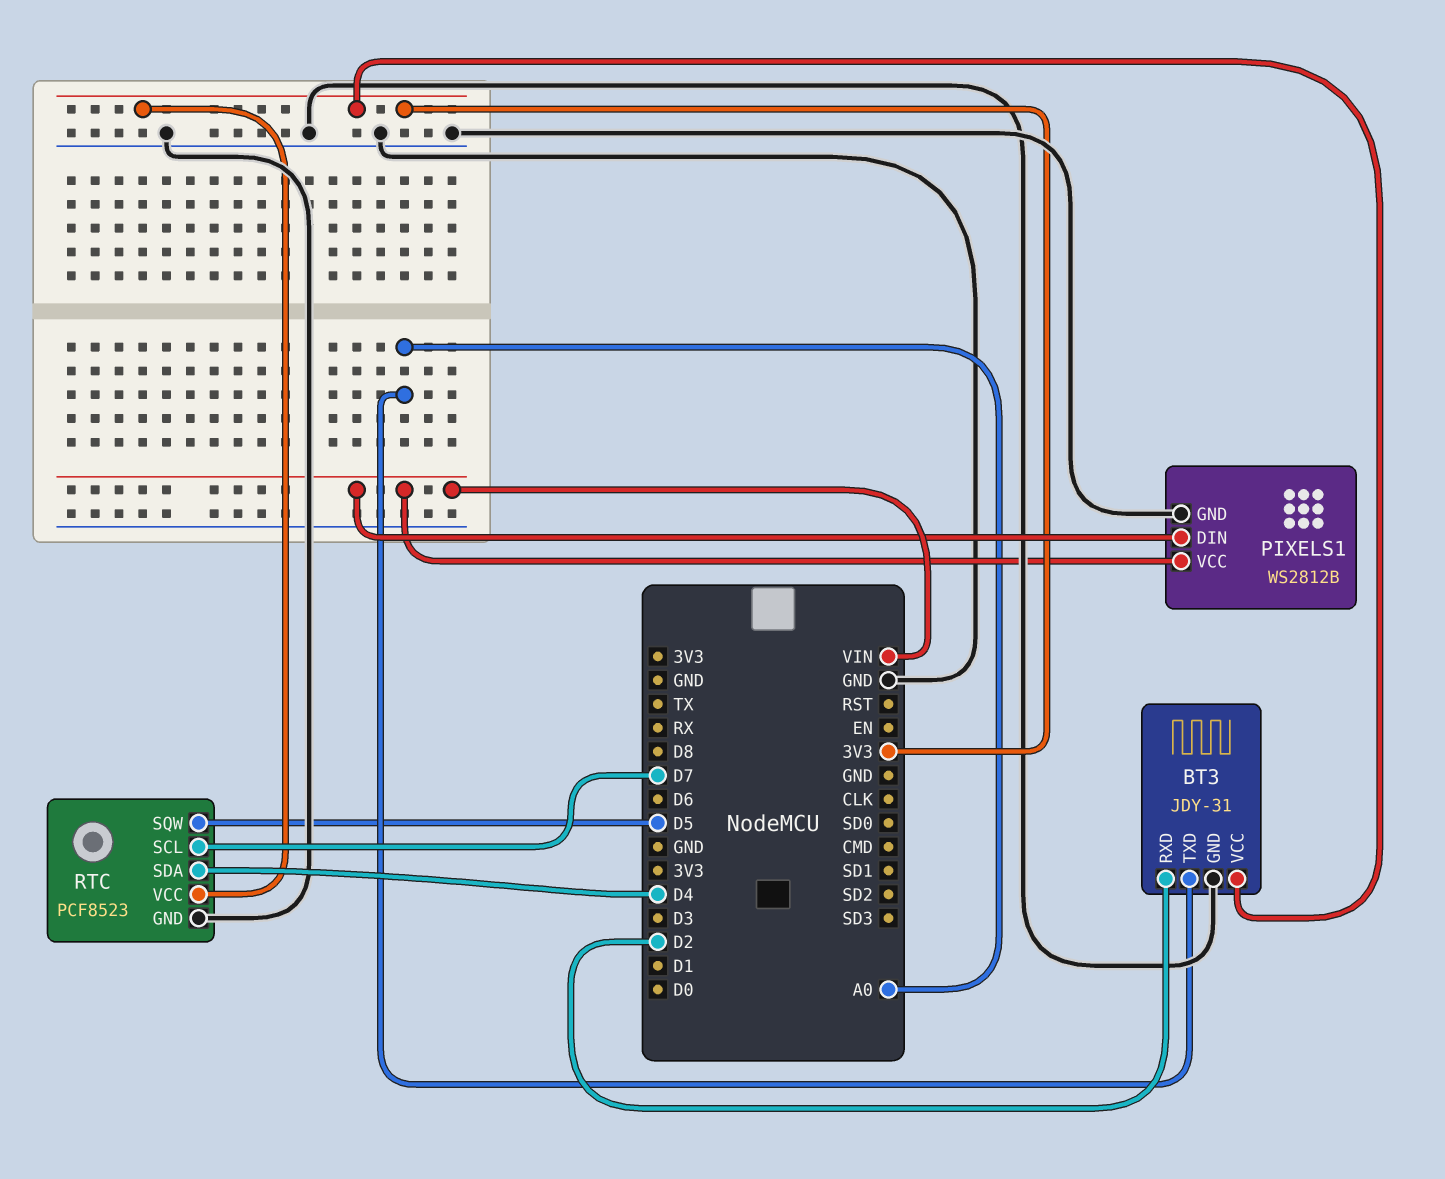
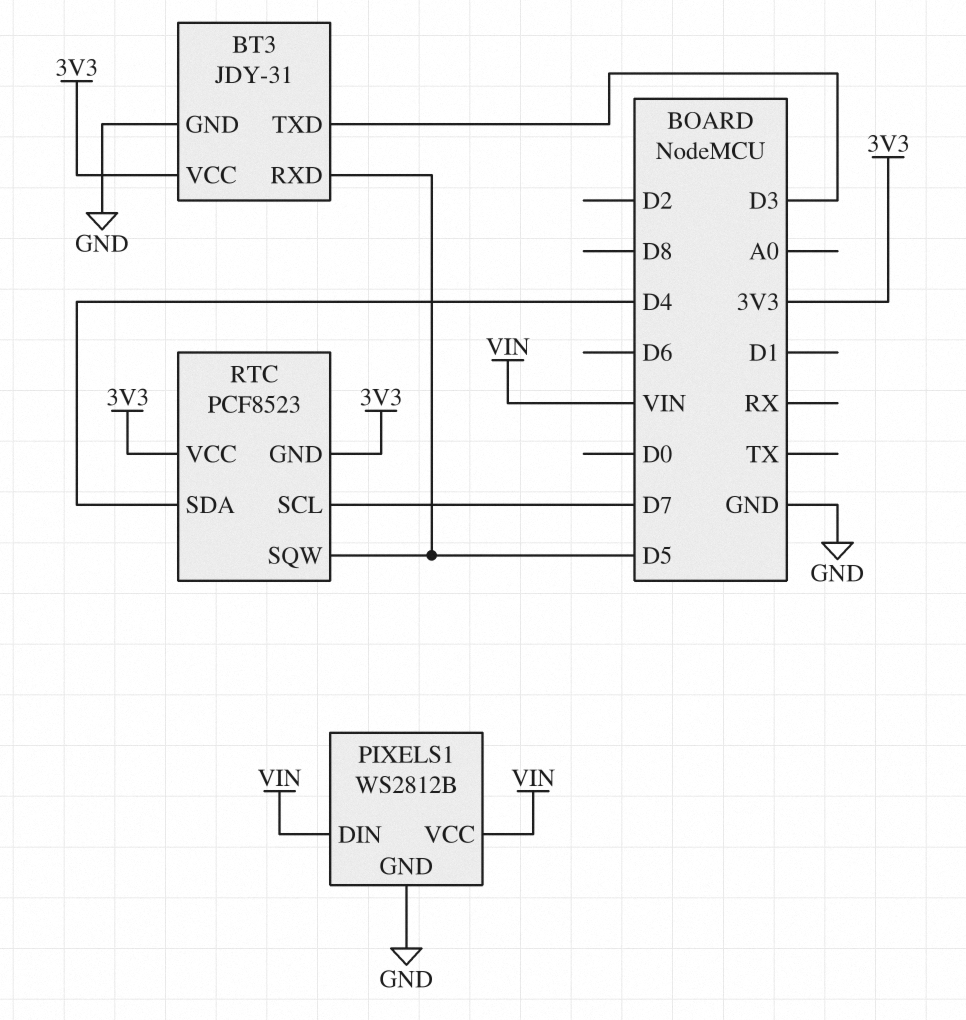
BT3 pin RXD: D2 -> D5
BT3 pin TXD: A0 -> D3
RTC pin GND: GND -> 3V3

